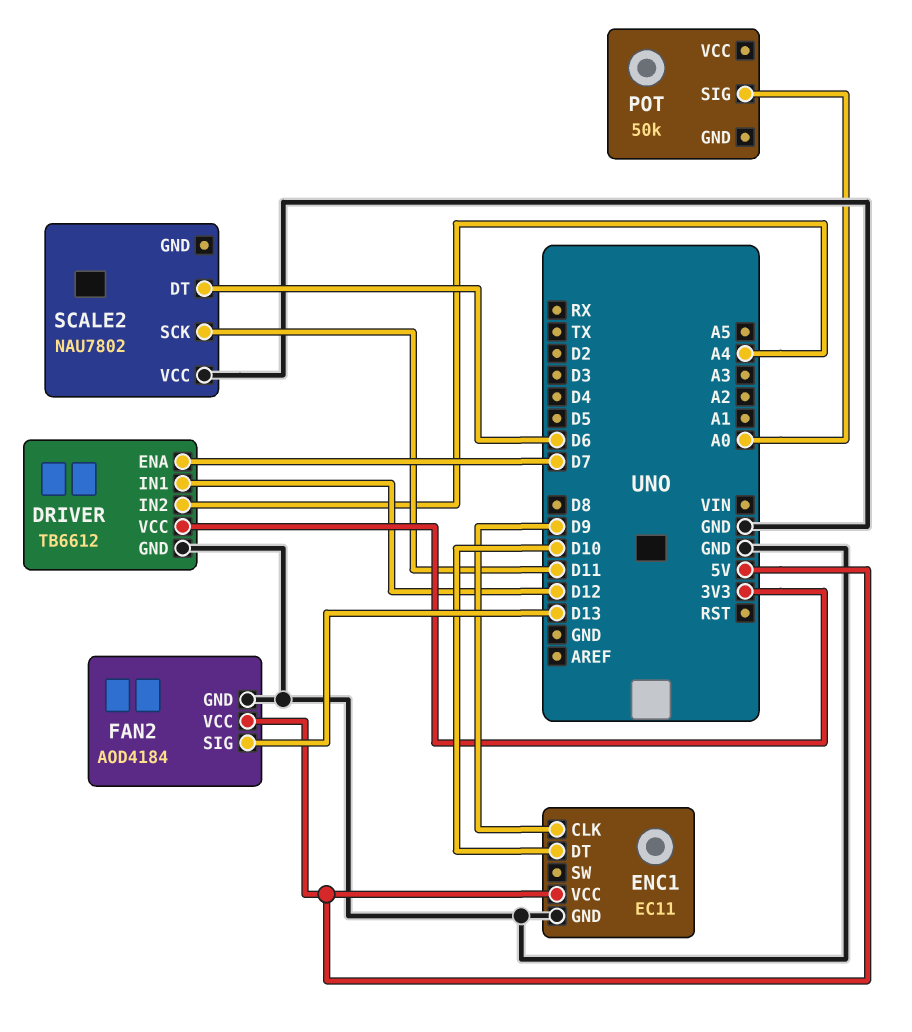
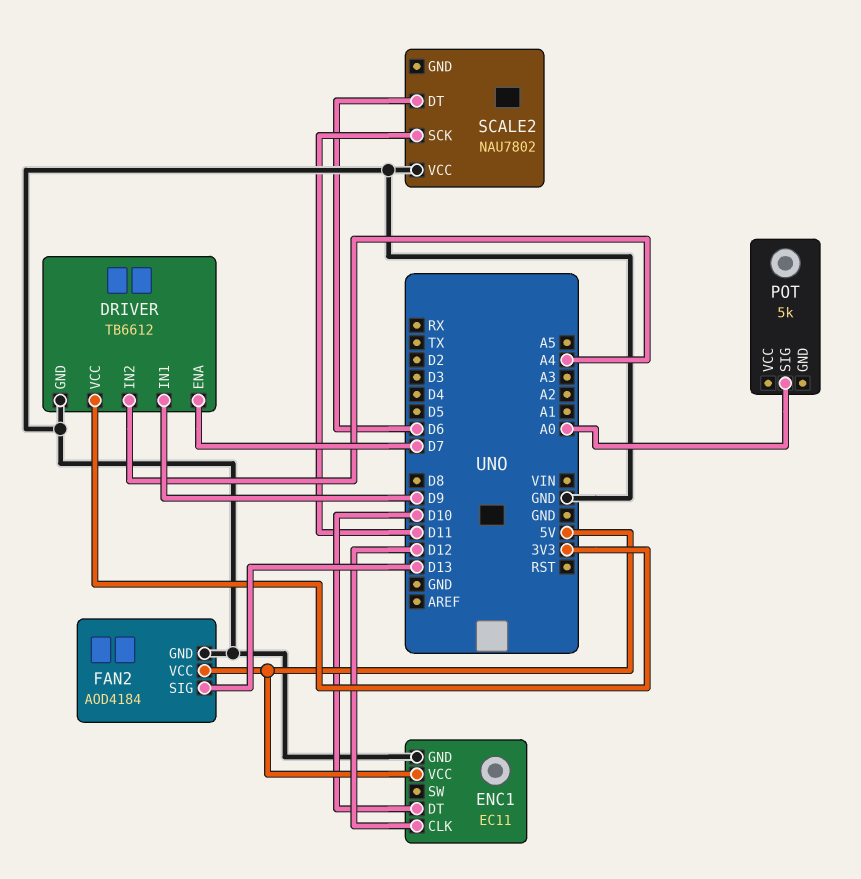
DRIVER pin IN1: D12 -> D9
ENC1 pin CLK: D9 -> D12
POT: 50k -> 5k

